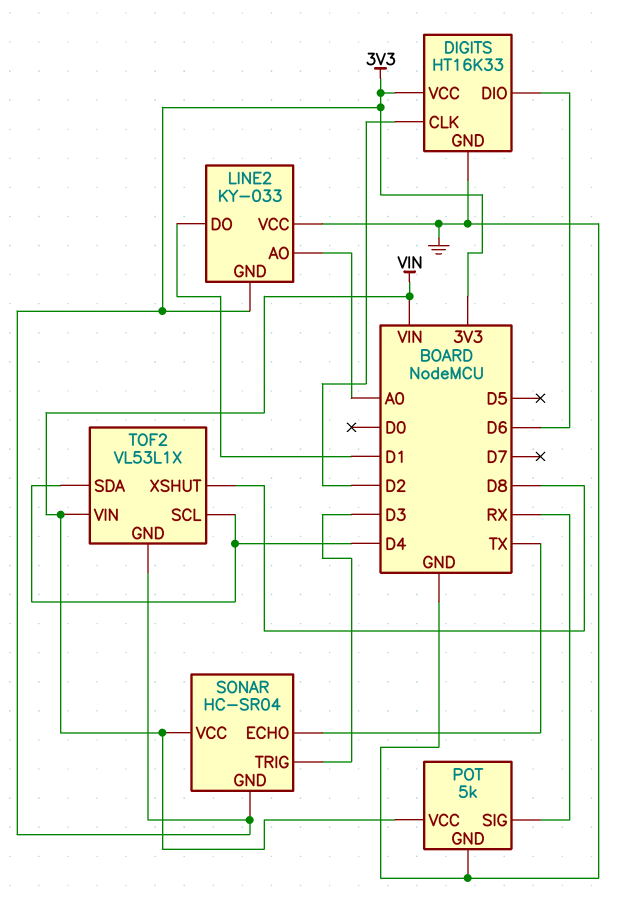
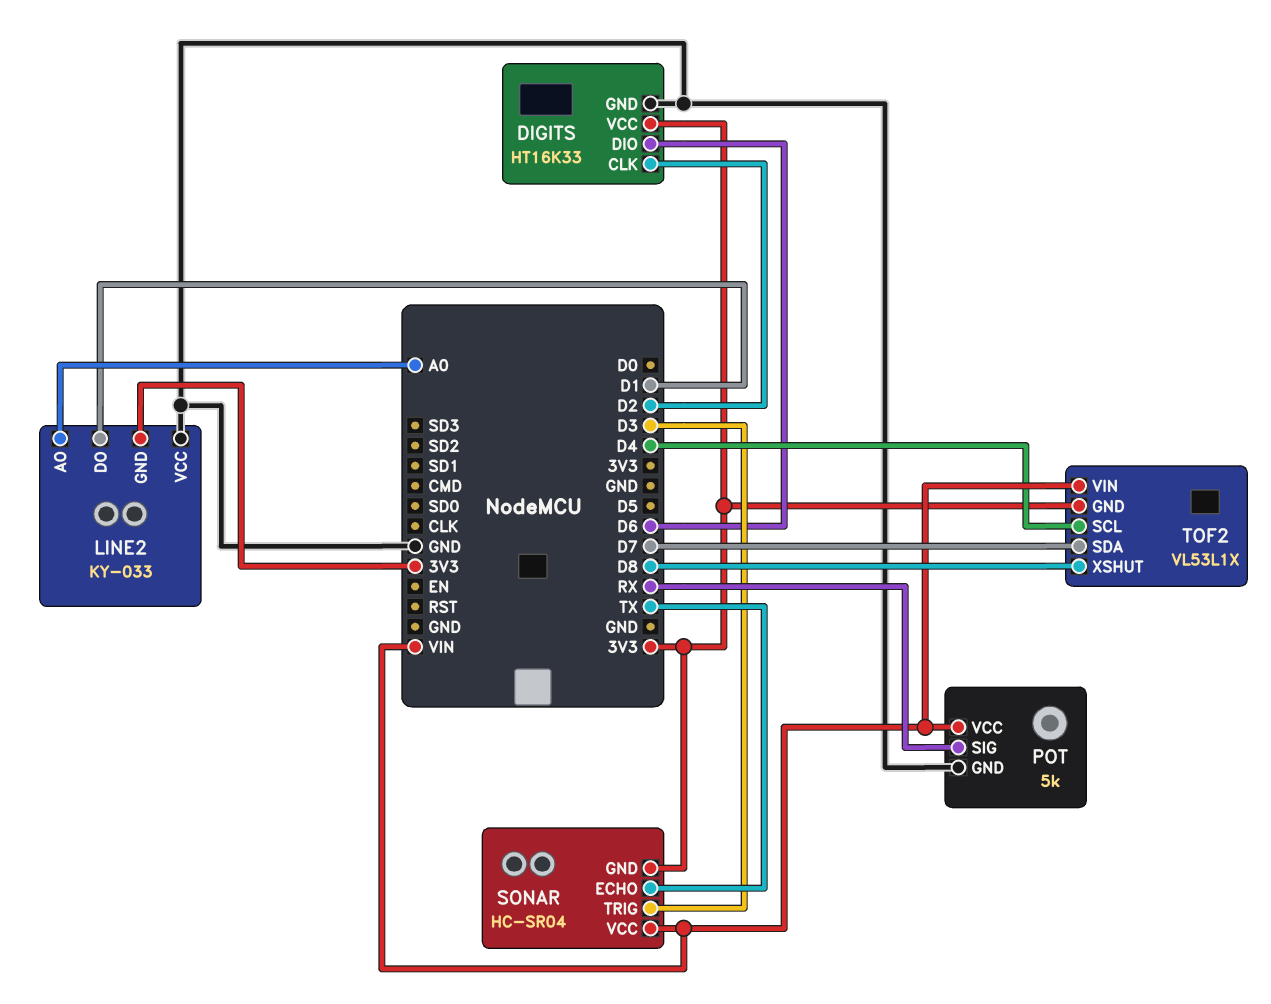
TOF2 pin SDA: D4 -> D7

